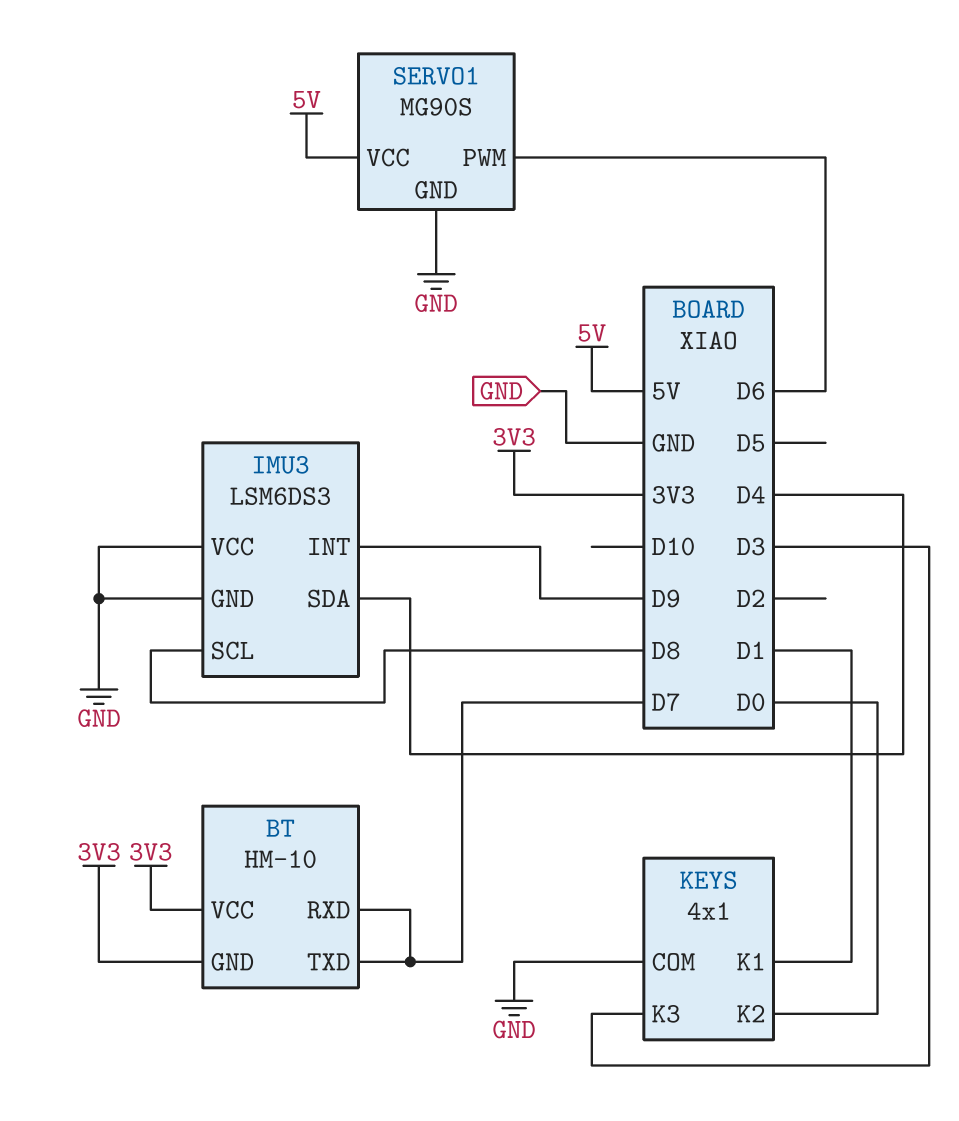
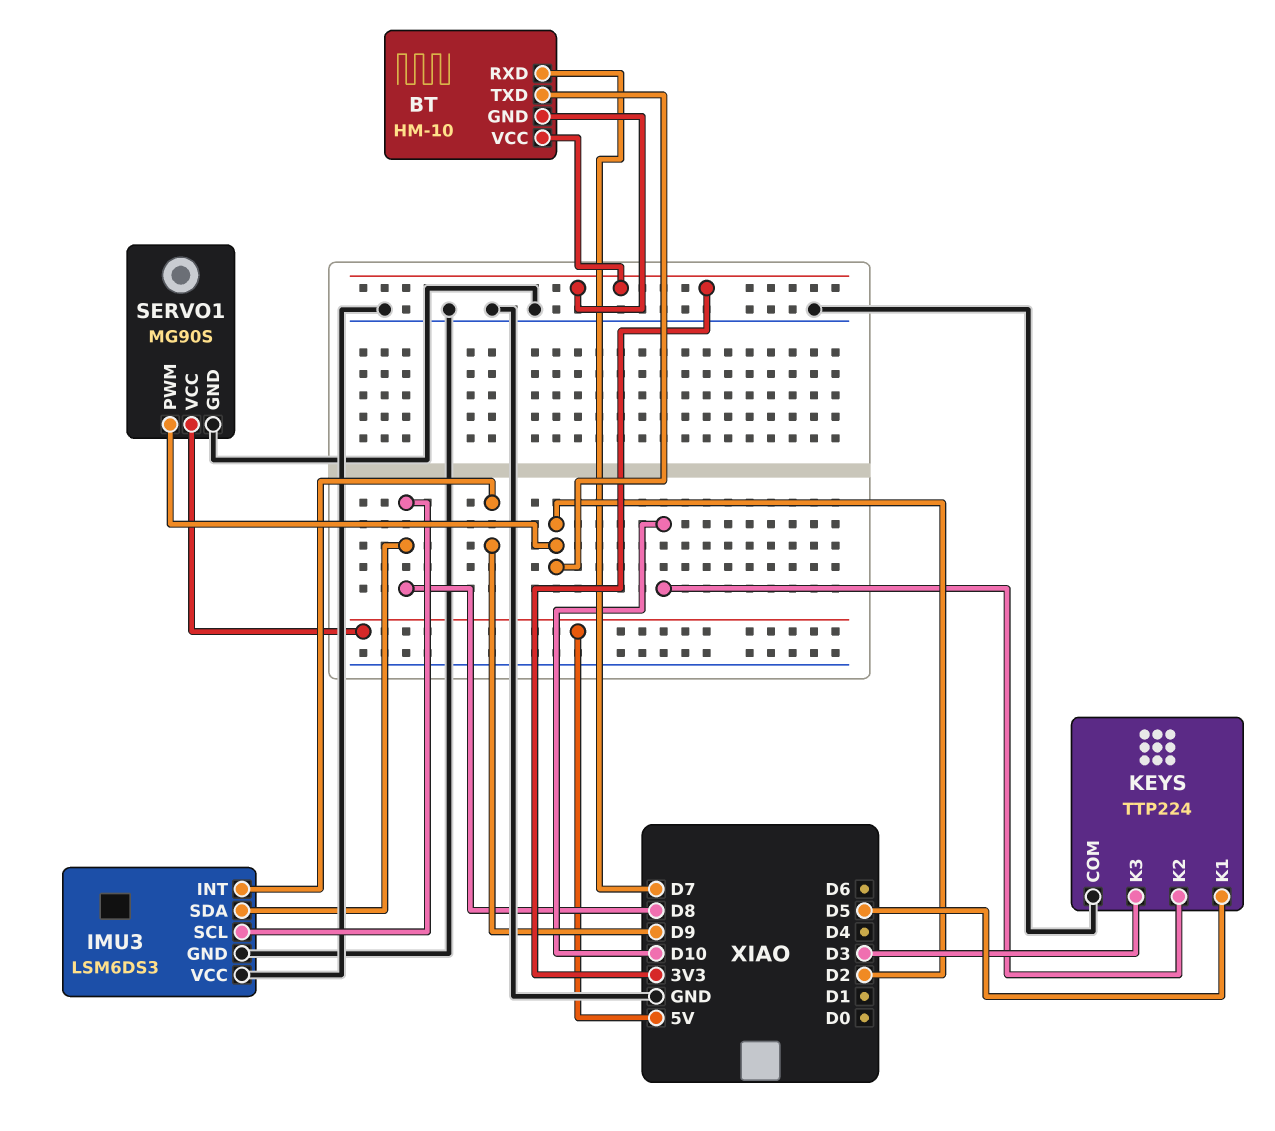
BT pin TXD: D7 -> D2
IMU3 pin SDA: D4 -> D8
KEYS: 4x1 -> TTP224
KEYS pin K1: D1 -> D5
KEYS pin K2: D0 -> D10
SERVO1 pin PWM: D6 -> D2

